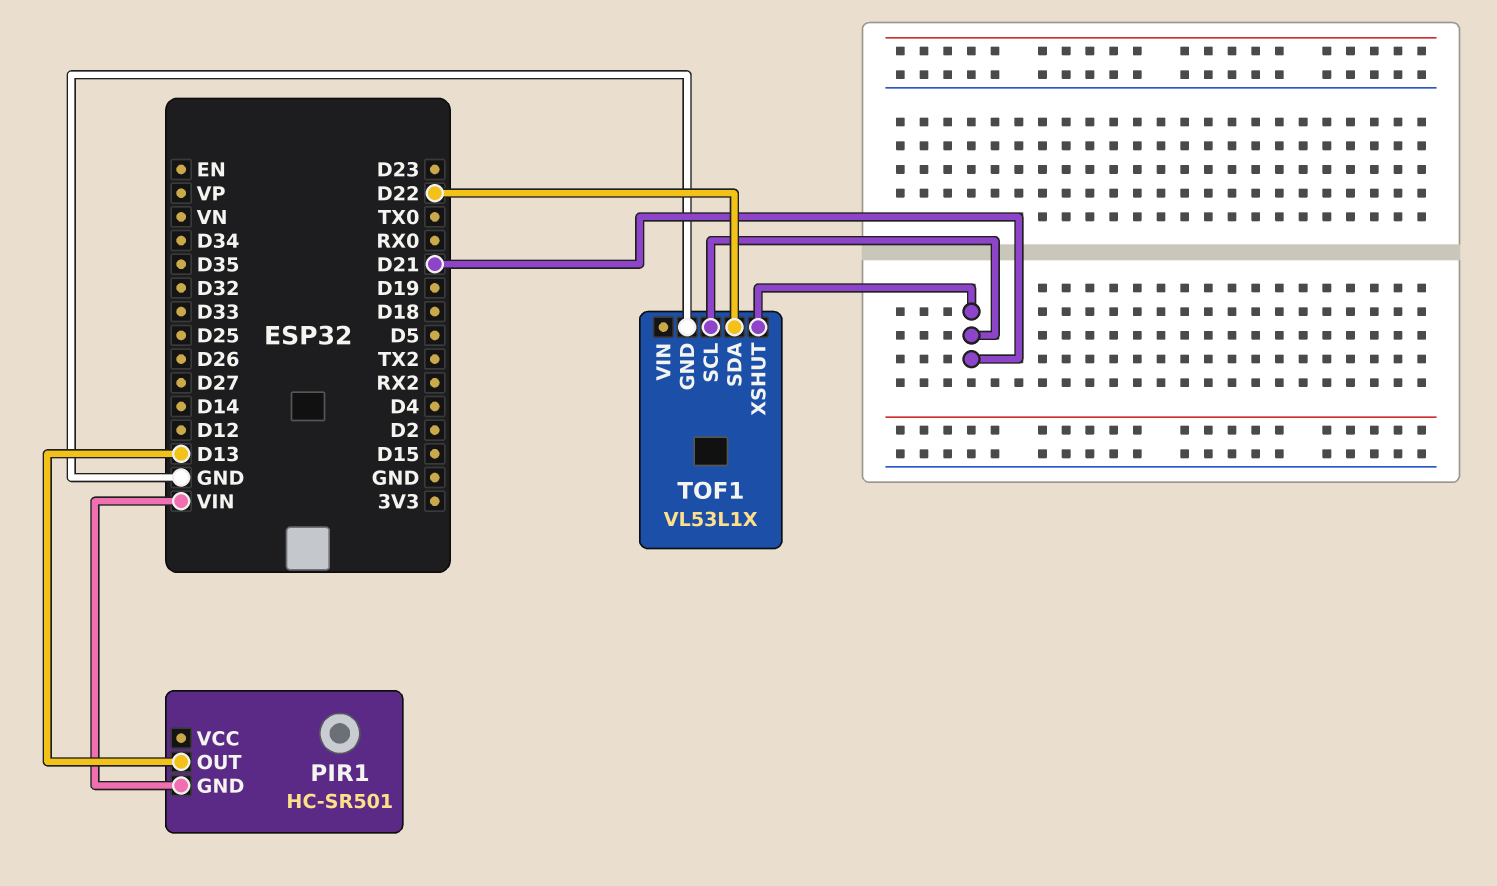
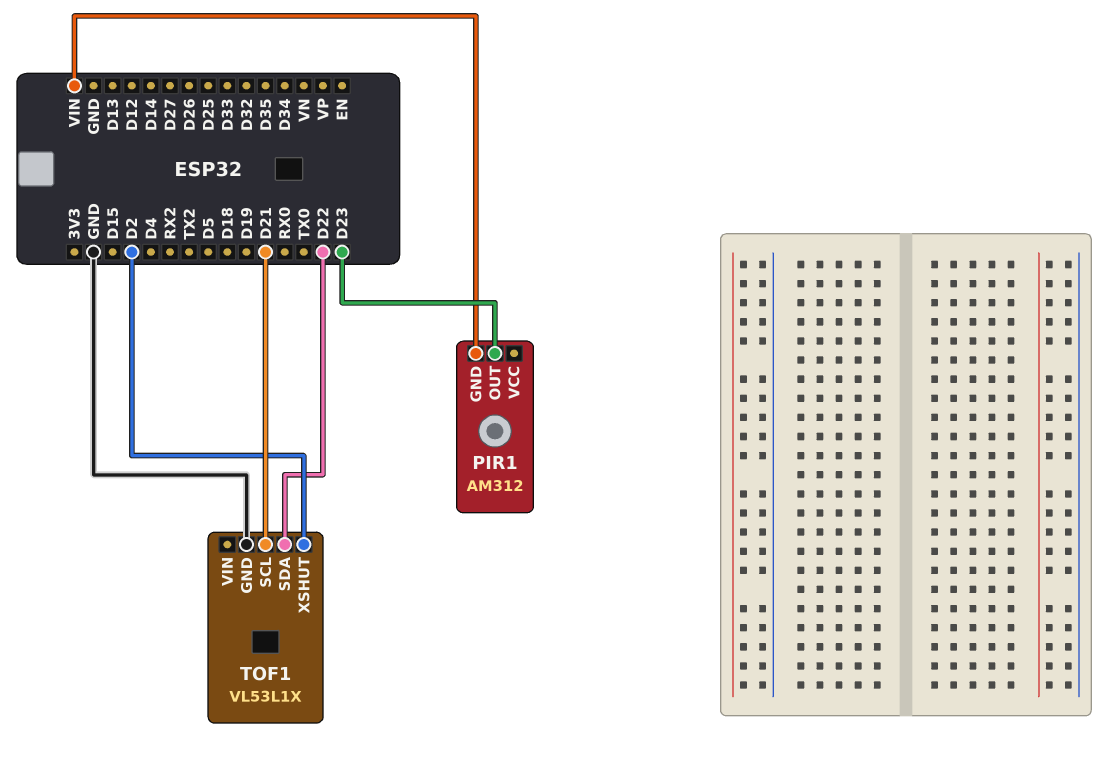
PIR1: HC-SR501 -> AM312
PIR1 pin OUT: D13 -> D23
TOF1 pin XSHUT: D21 -> D2

